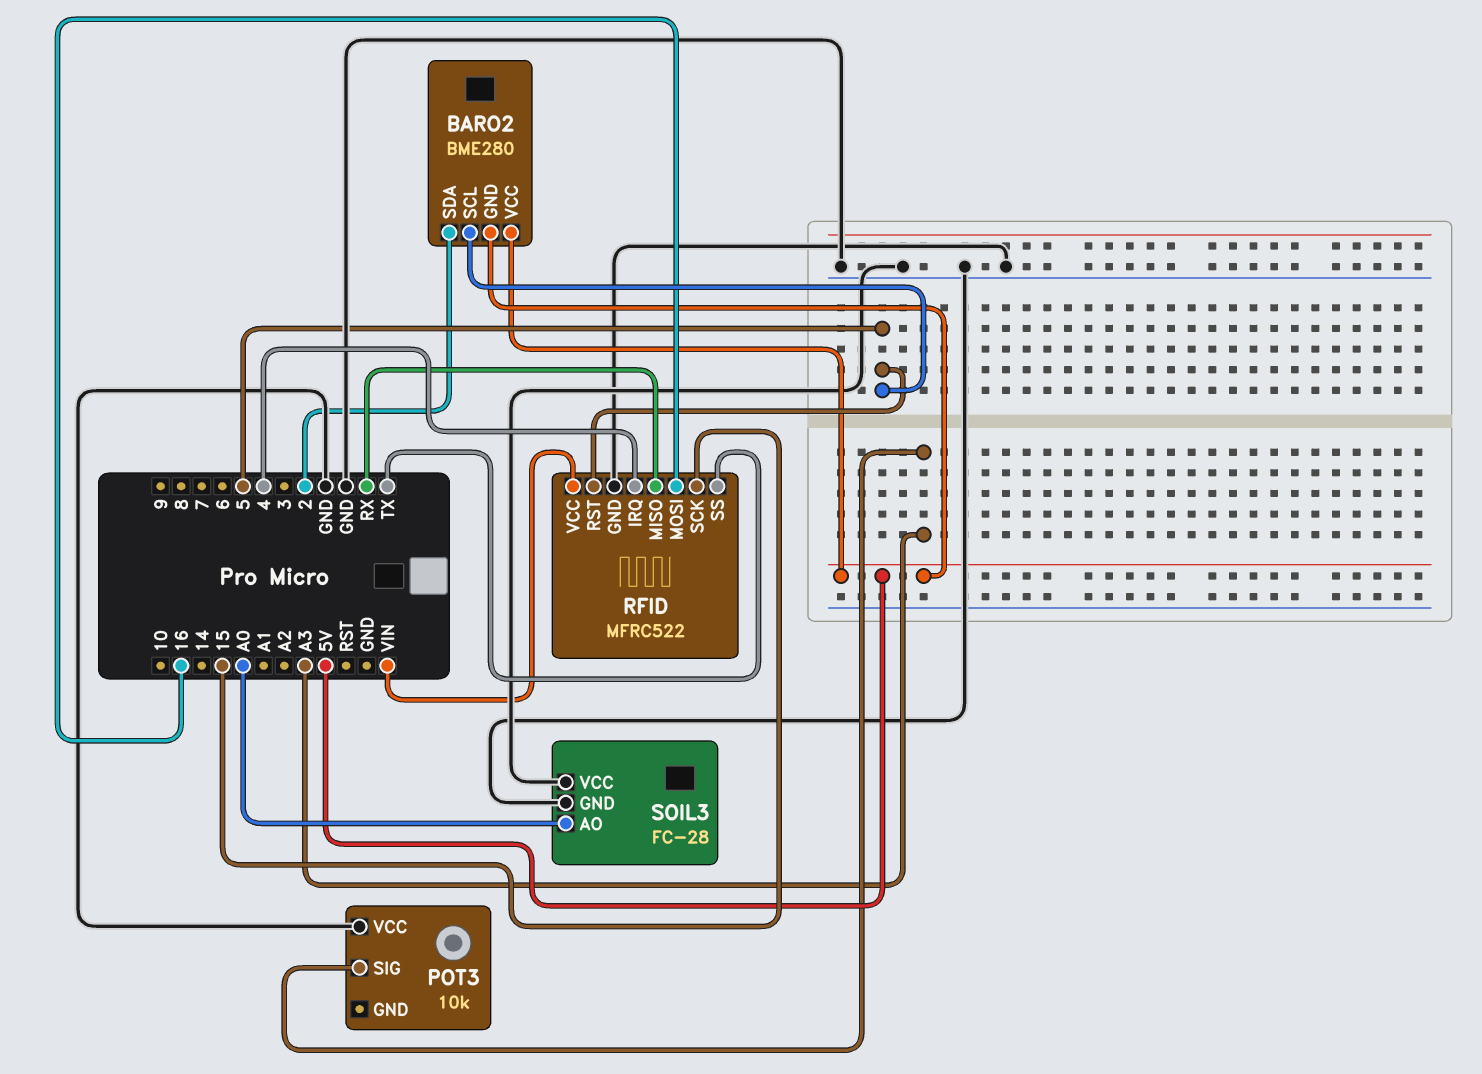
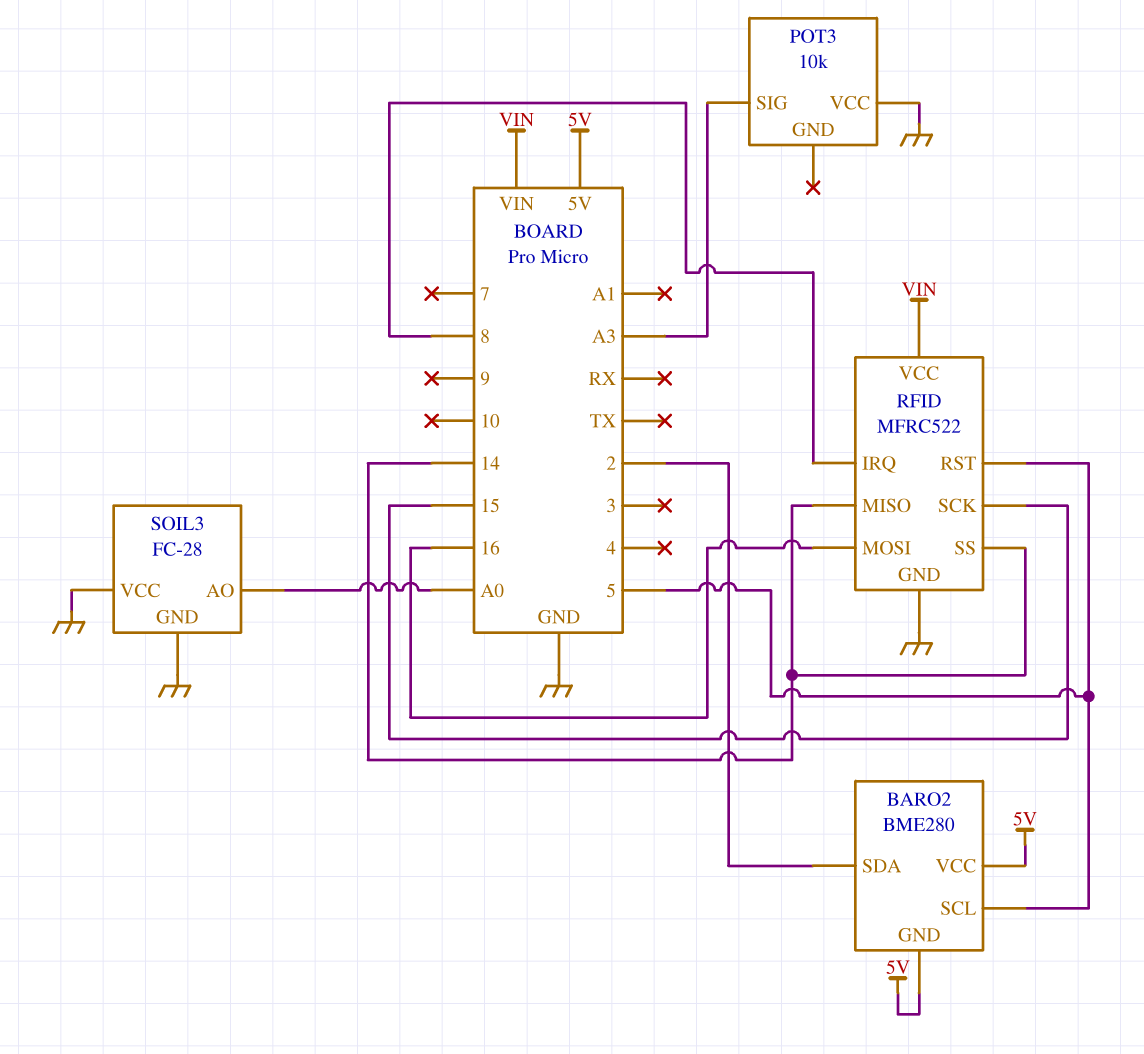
RFID pin IRQ: 4 -> 8
RFID pin MISO: RX -> 14
RFID pin SS: TX -> 14

